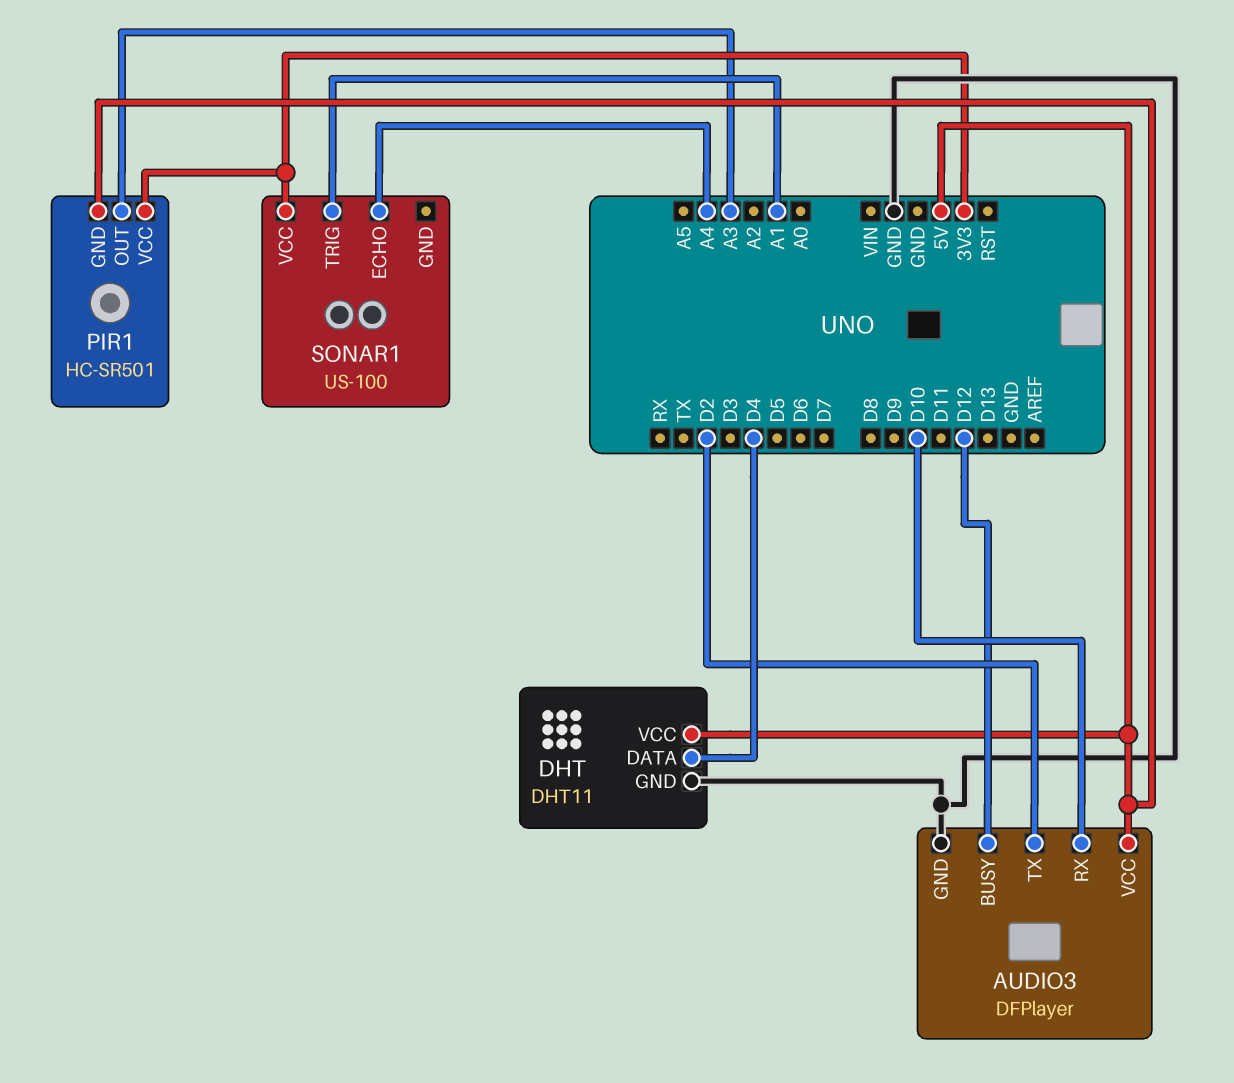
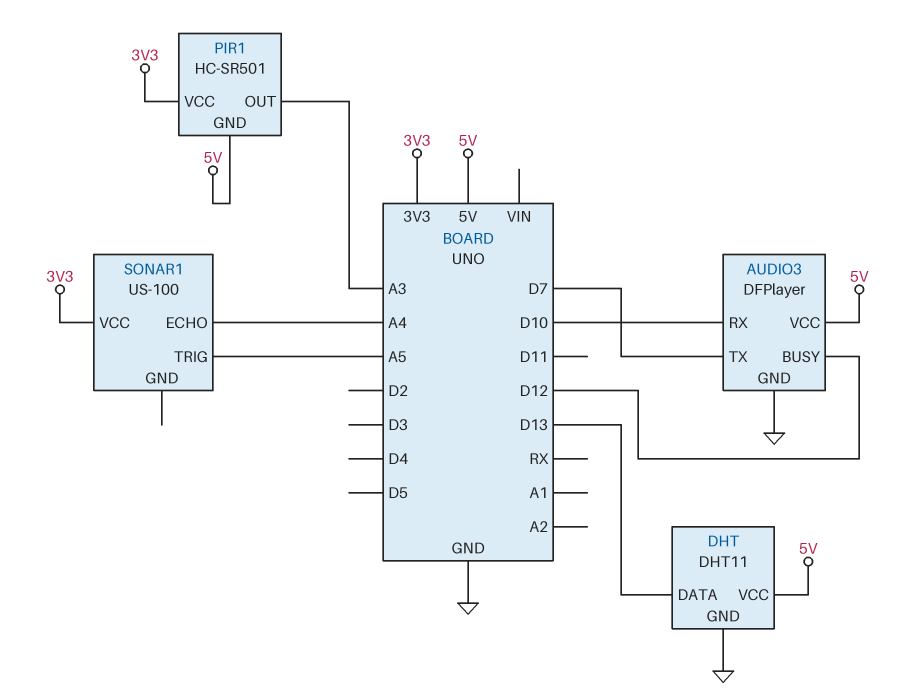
AUDIO3 pin TX: D2 -> D7
DHT pin DATA: D4 -> D13
SONAR1 pin TRIG: A1 -> A5

